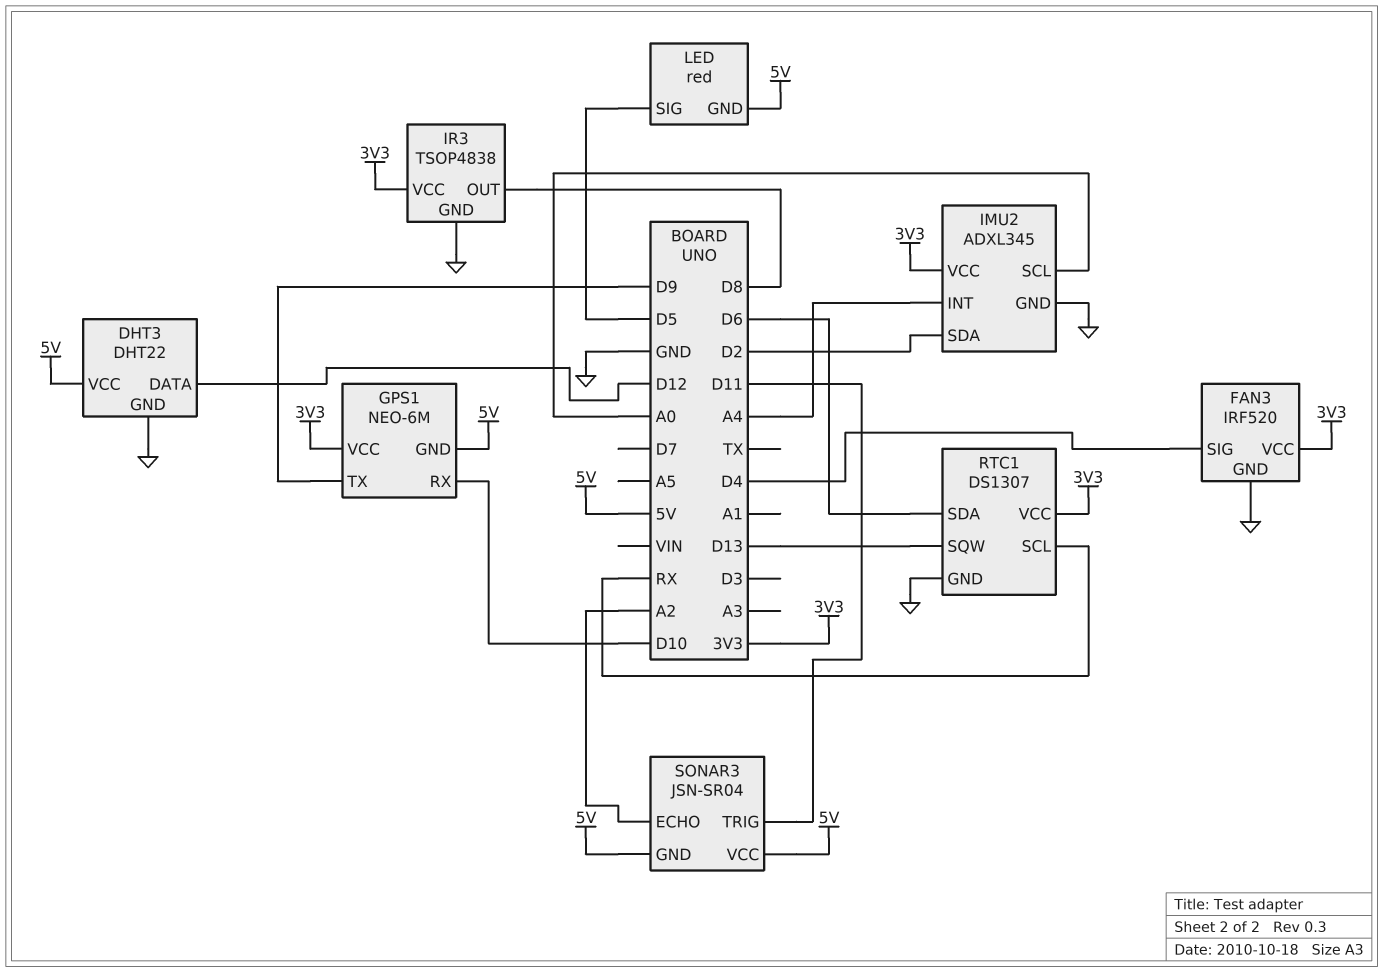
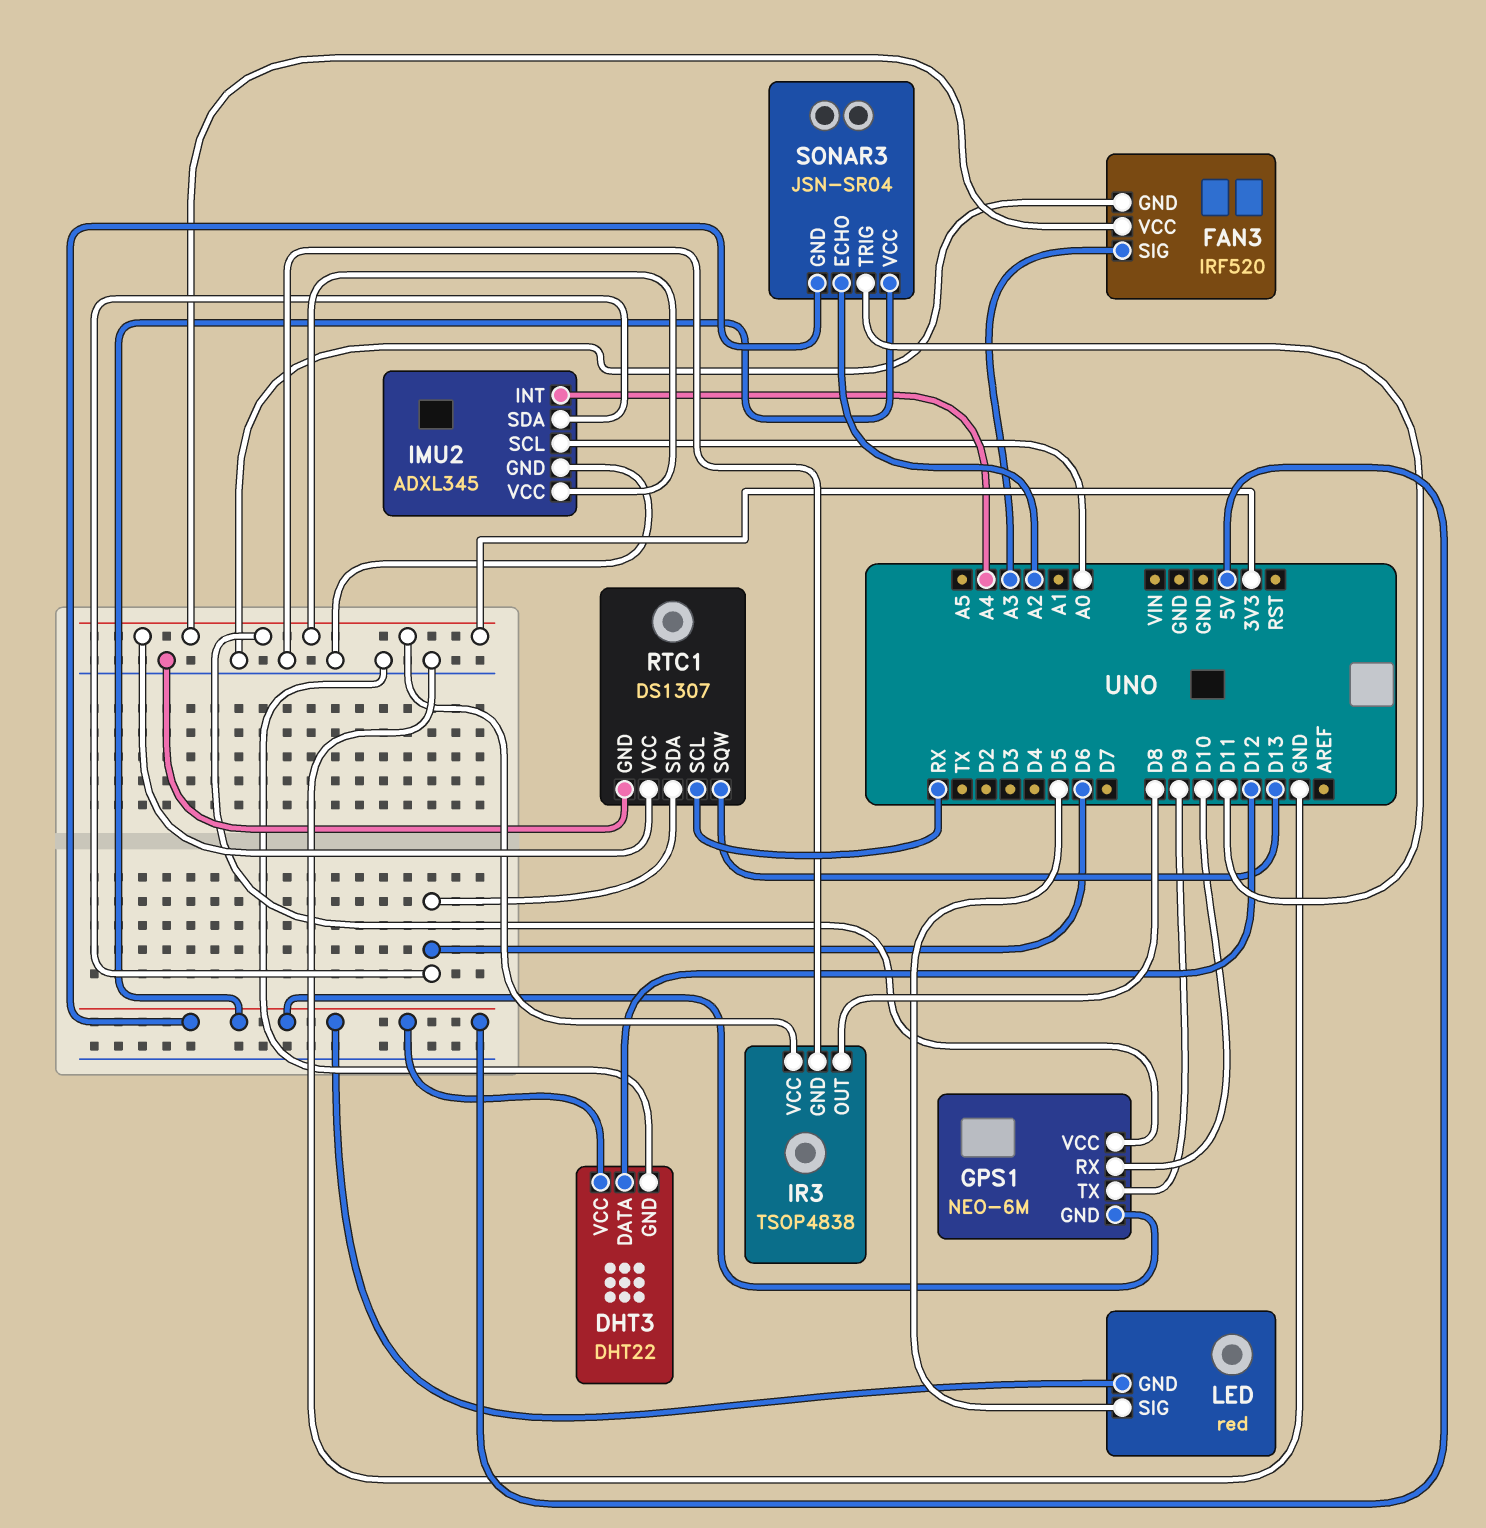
FAN3 pin SIG: D4 -> A3
IMU2 pin SDA: D2 -> D6

